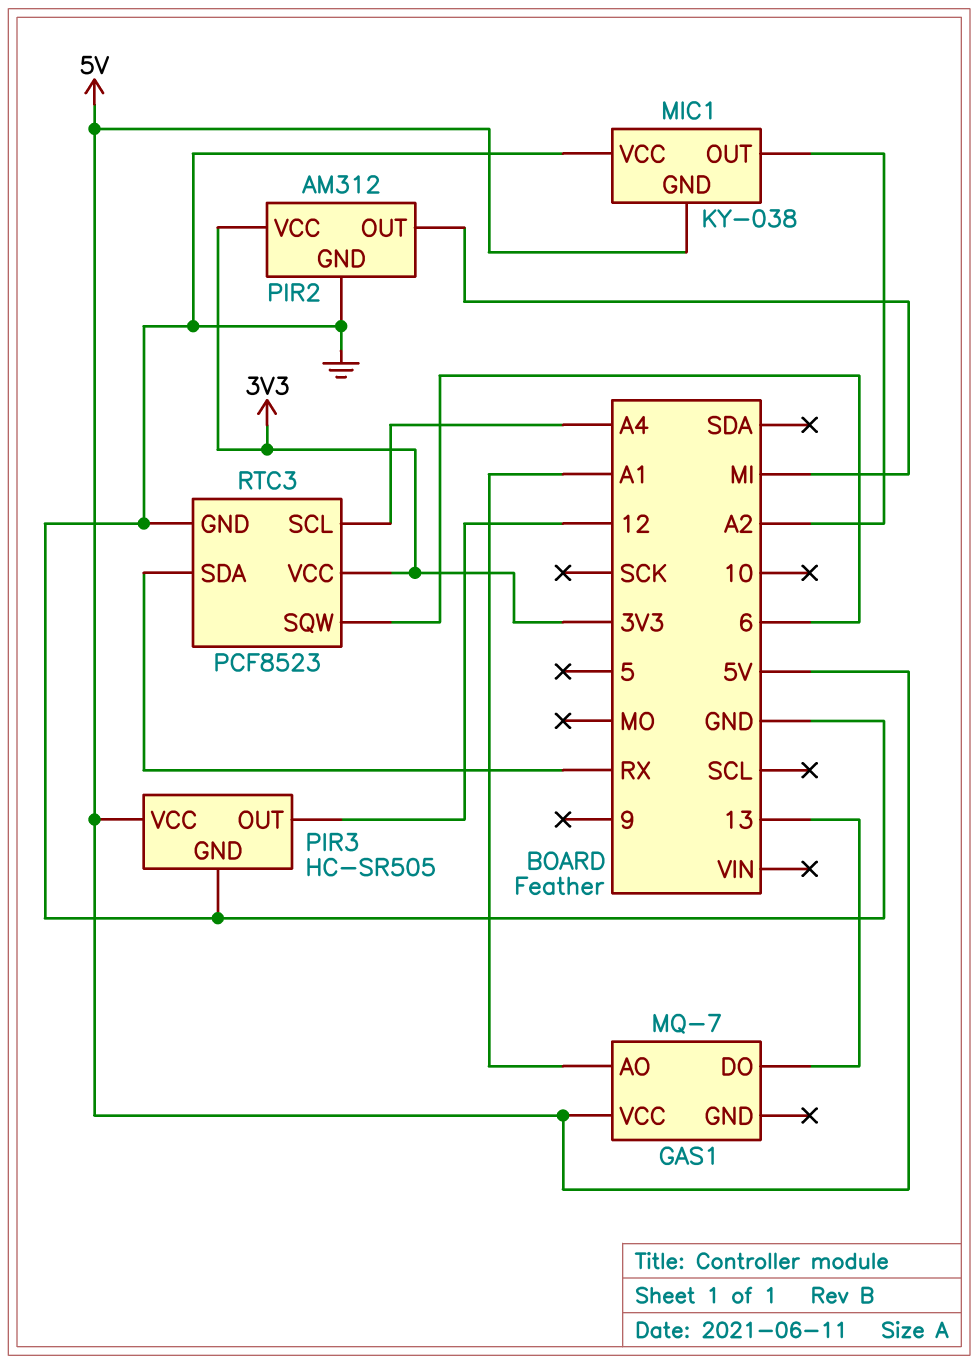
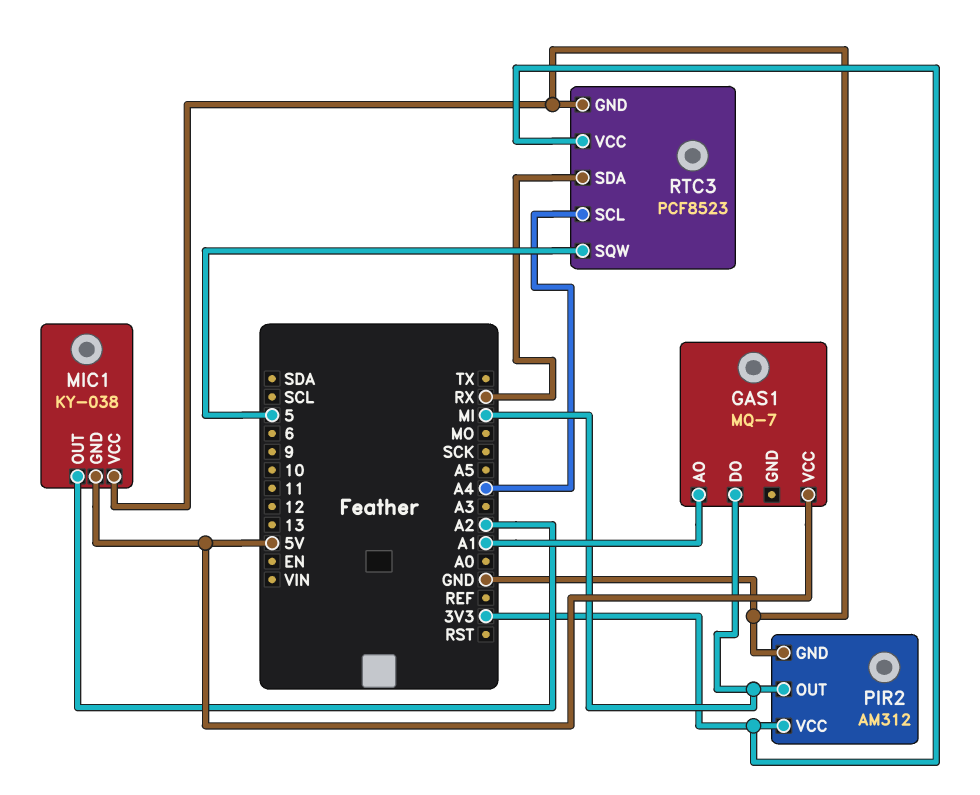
GAS1 pin DO: 13 -> MI
PIR3: HC-SR505 -> none
PIR3 pin GND: GND -> none
PIR3 pin OUT: 12 -> none
PIR3 pin VCC: 5V -> none
RTC3 pin SQW: 6 -> 5

